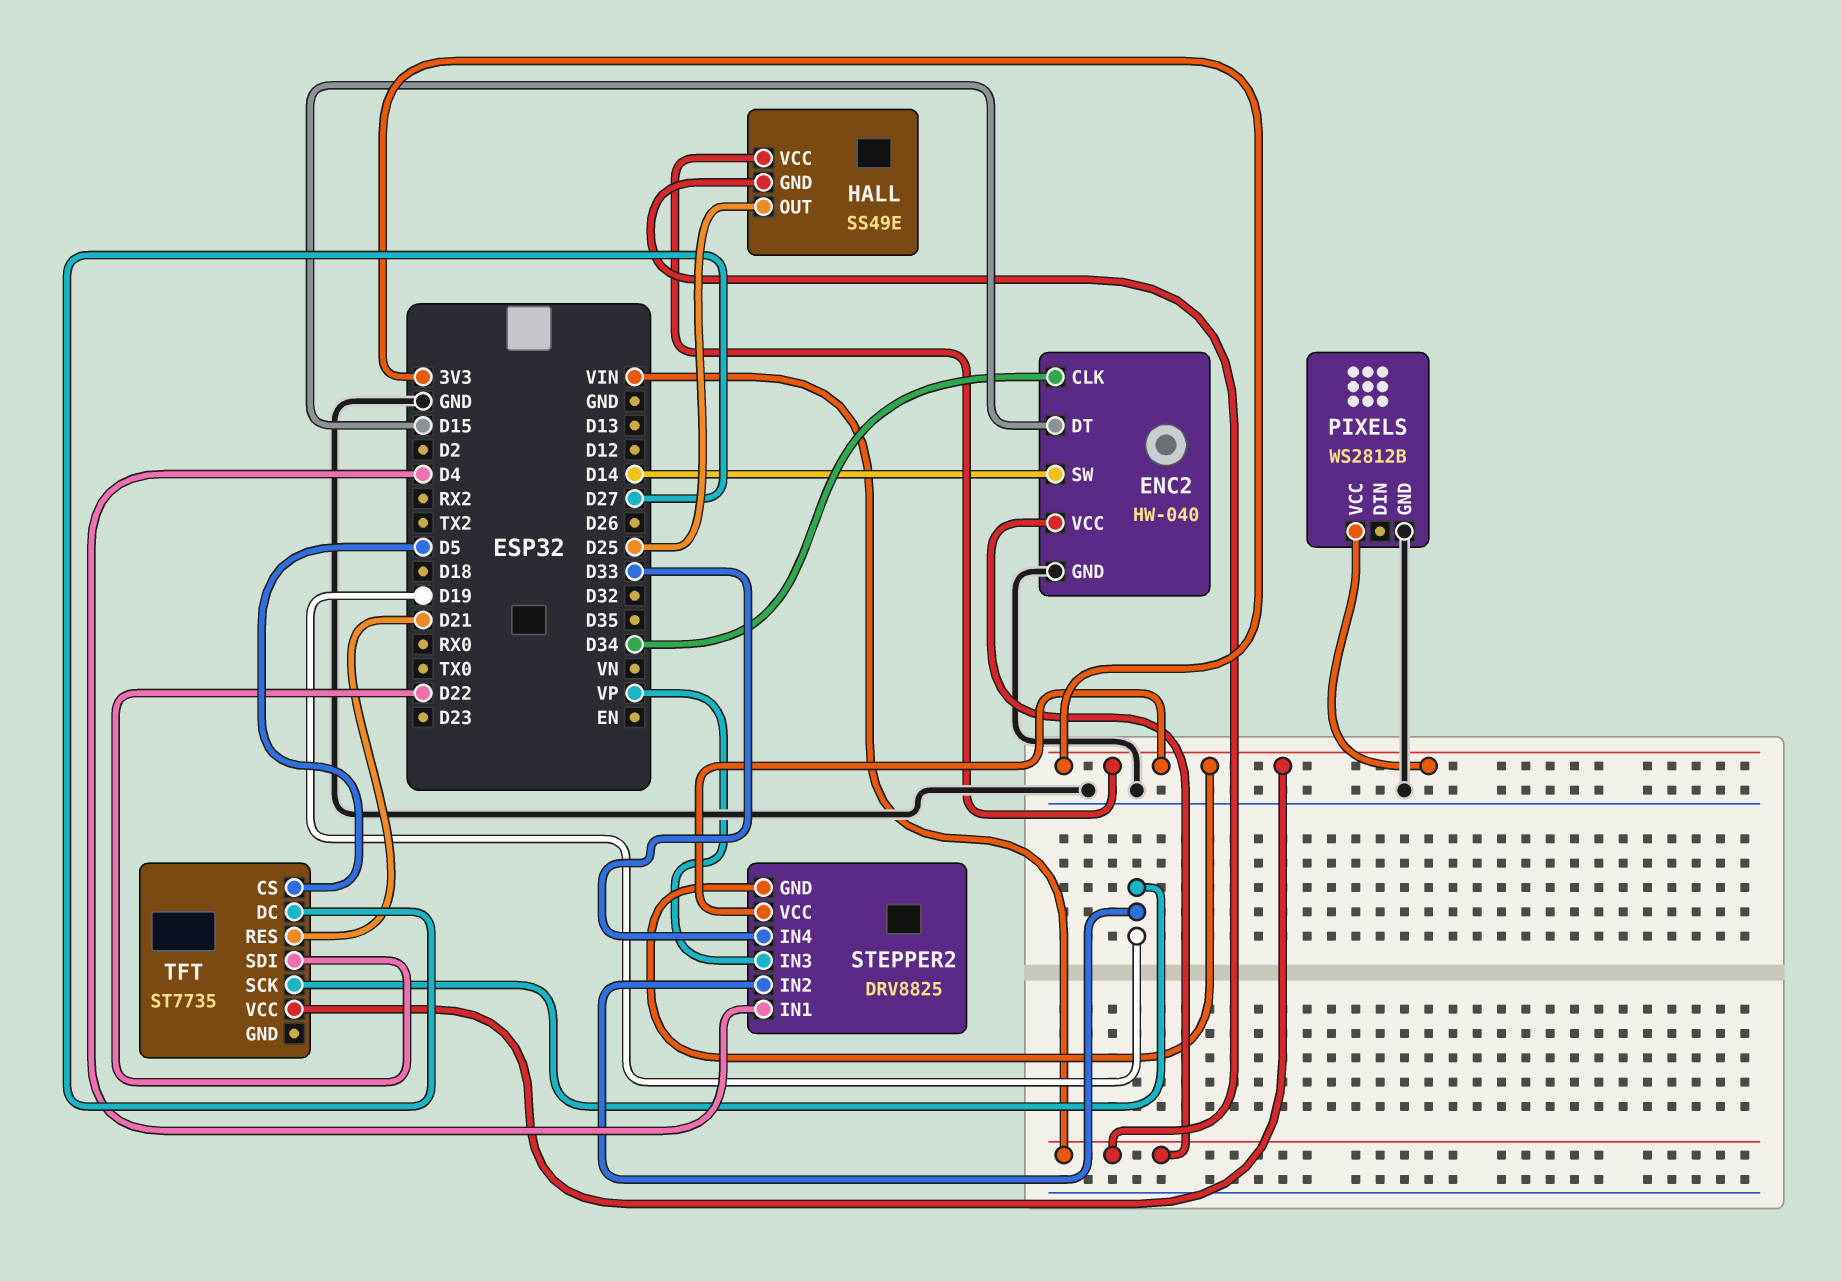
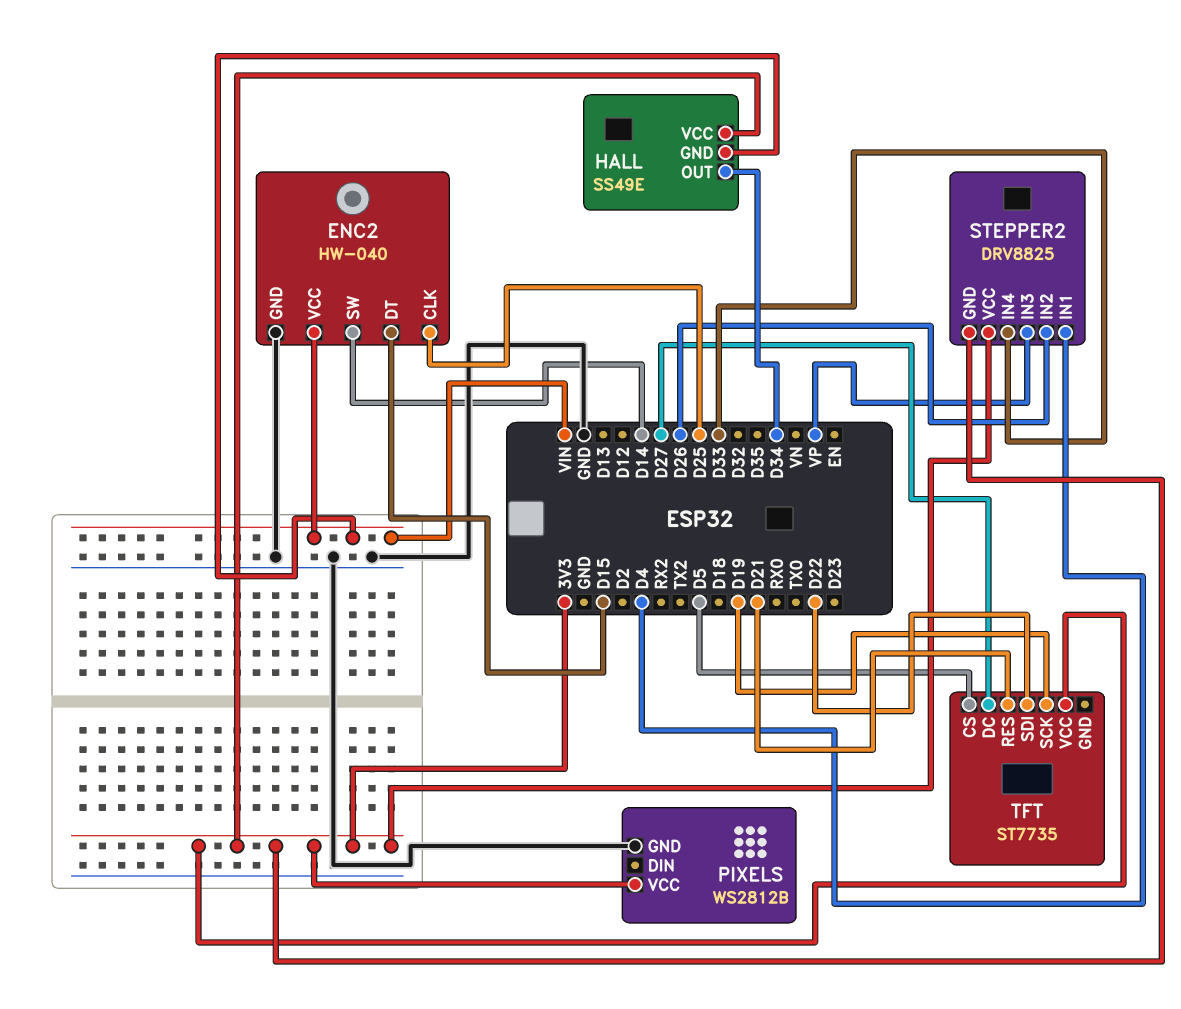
ENC2 pin CLK: D34 -> D25
HALL pin OUT: D25 -> D34
STEPPER2 pin IN2: D19 -> D26

